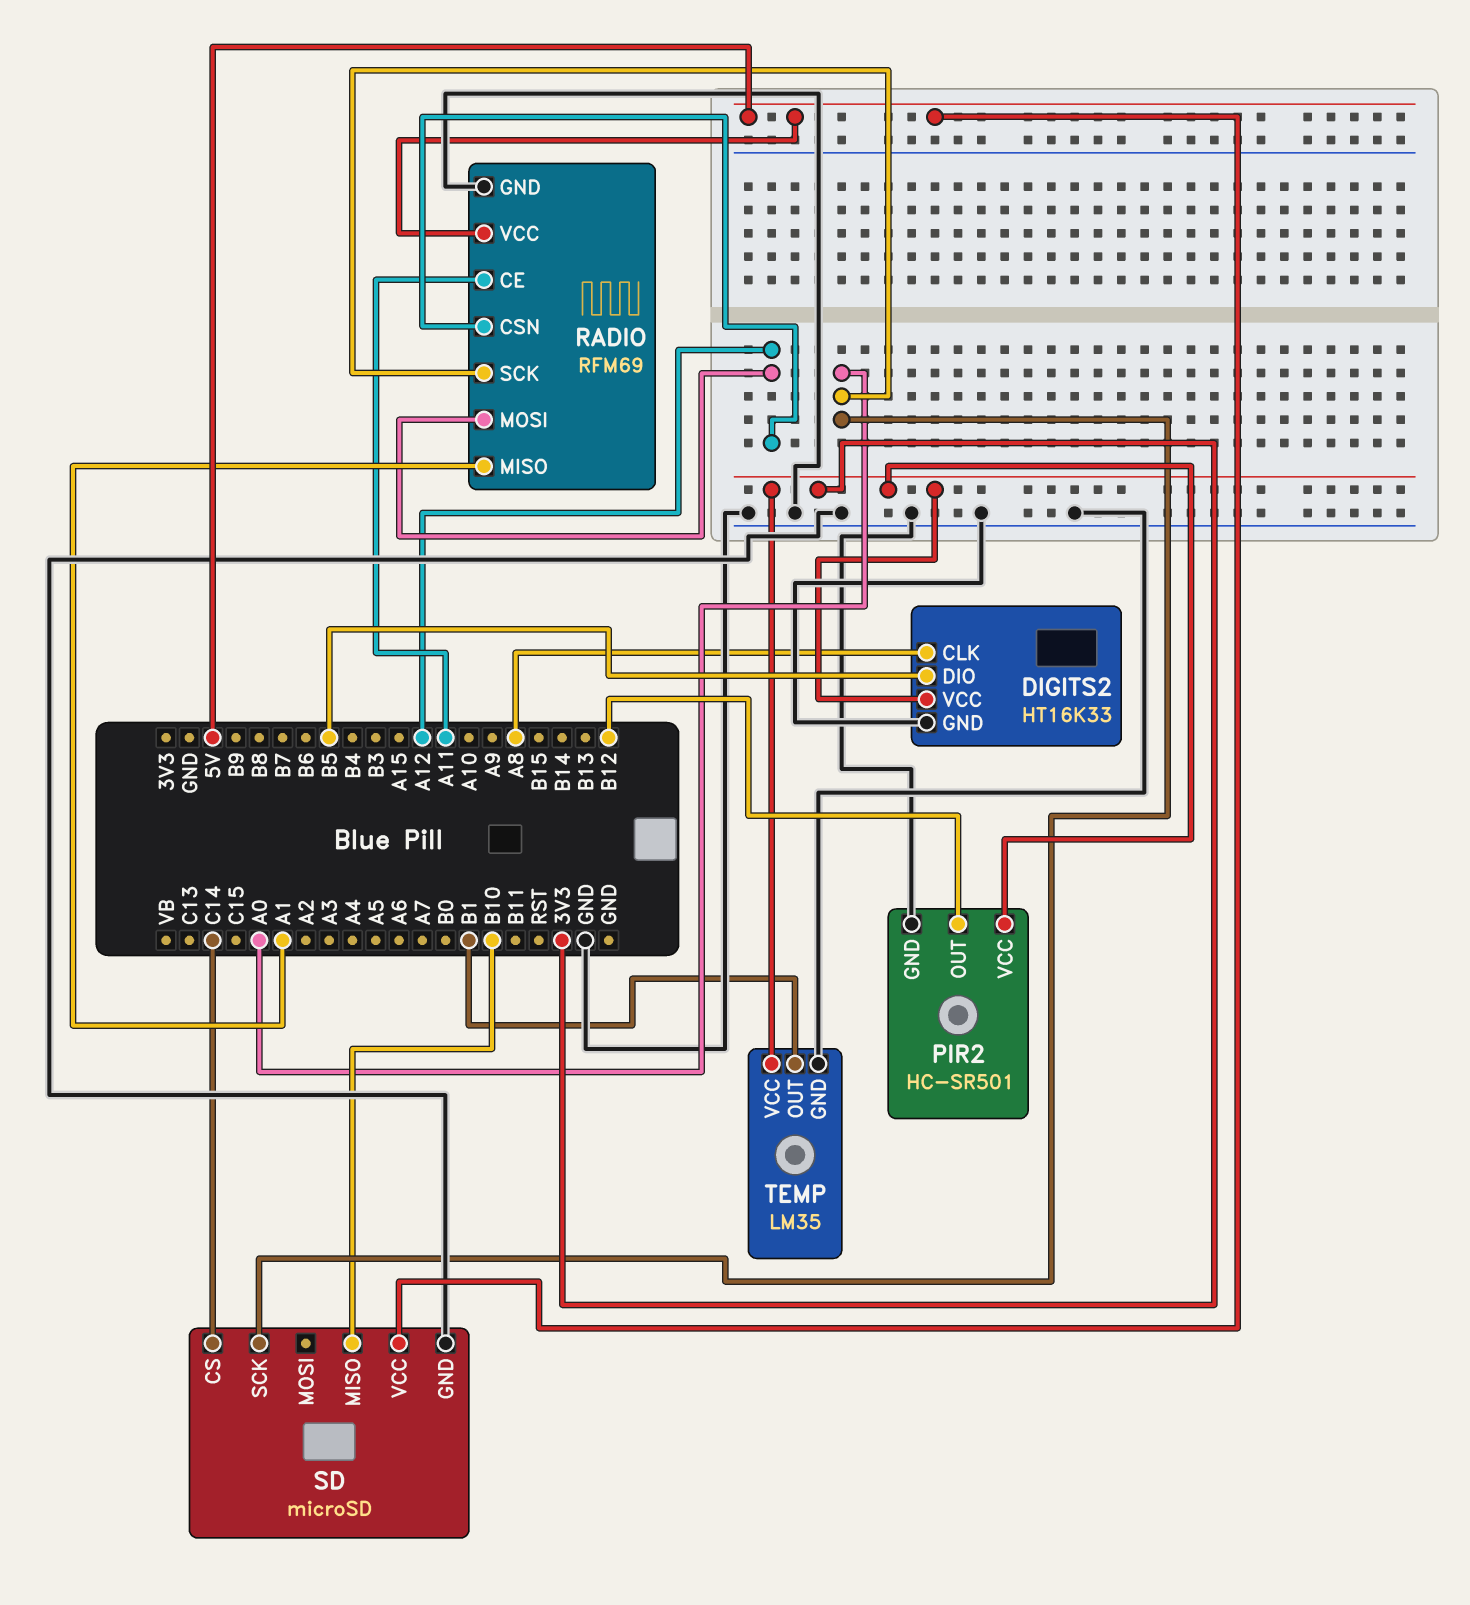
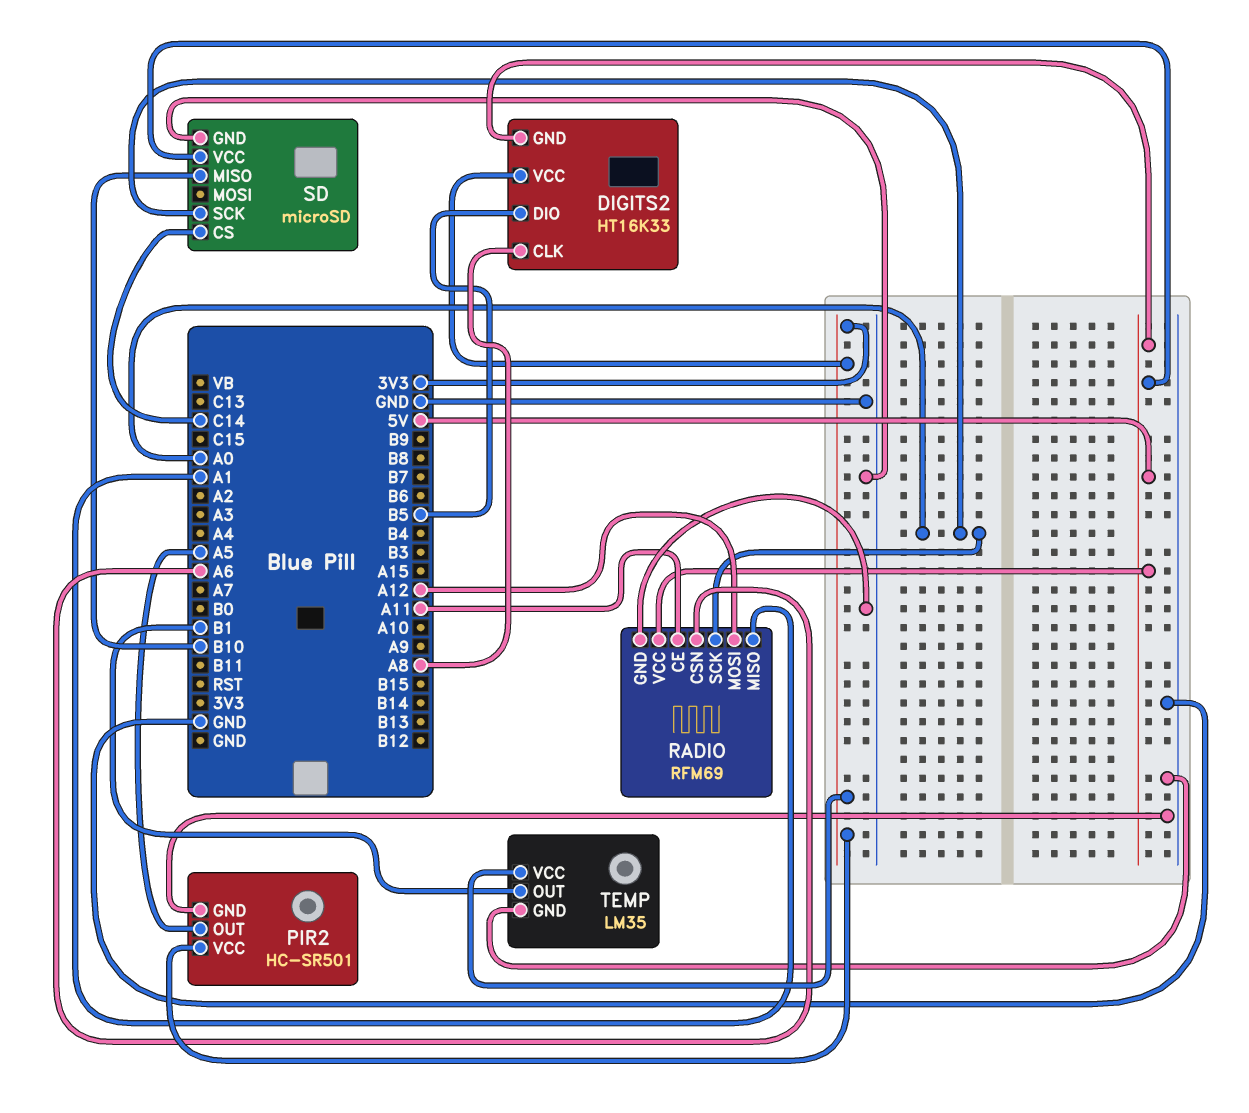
DIGITS2 pin GND: GND -> 5V
PIR2 pin OUT: B12 -> A5
RADIO pin CSN: A12 -> A6

